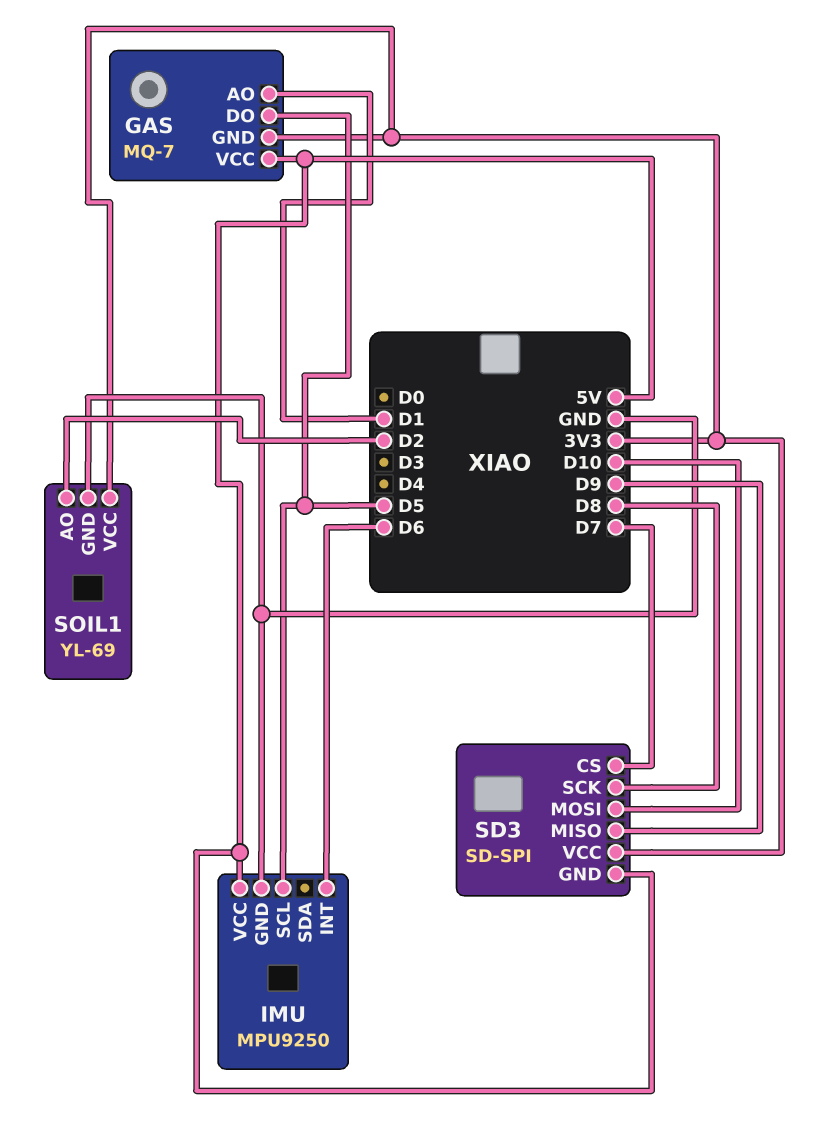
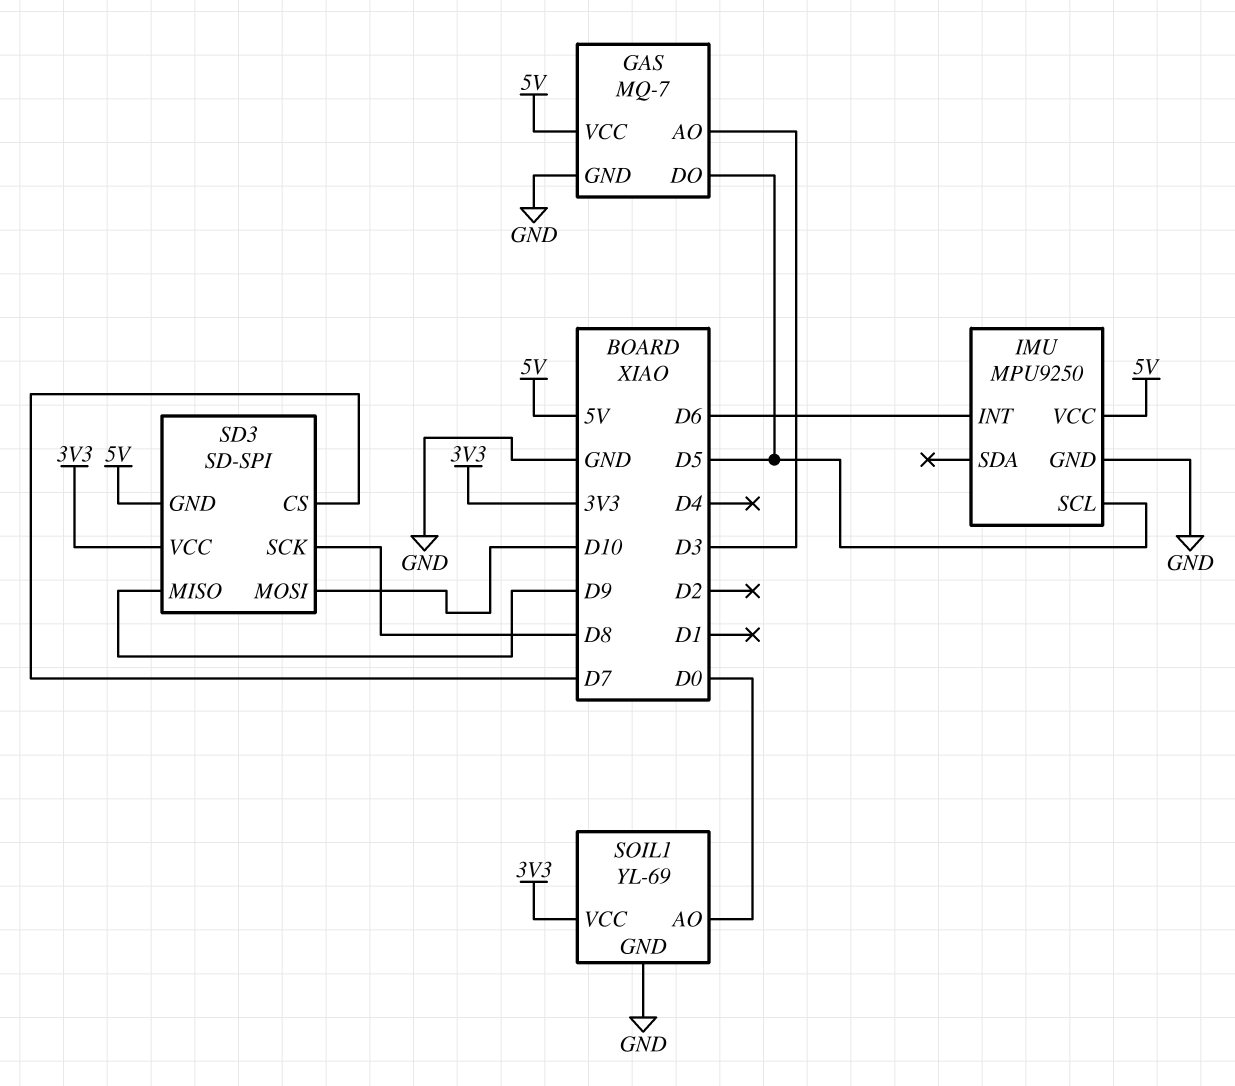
GAS pin AO: D1 -> D3
GAS pin GND: 3V3 -> GND
SOIL1 pin AO: D2 -> D0

